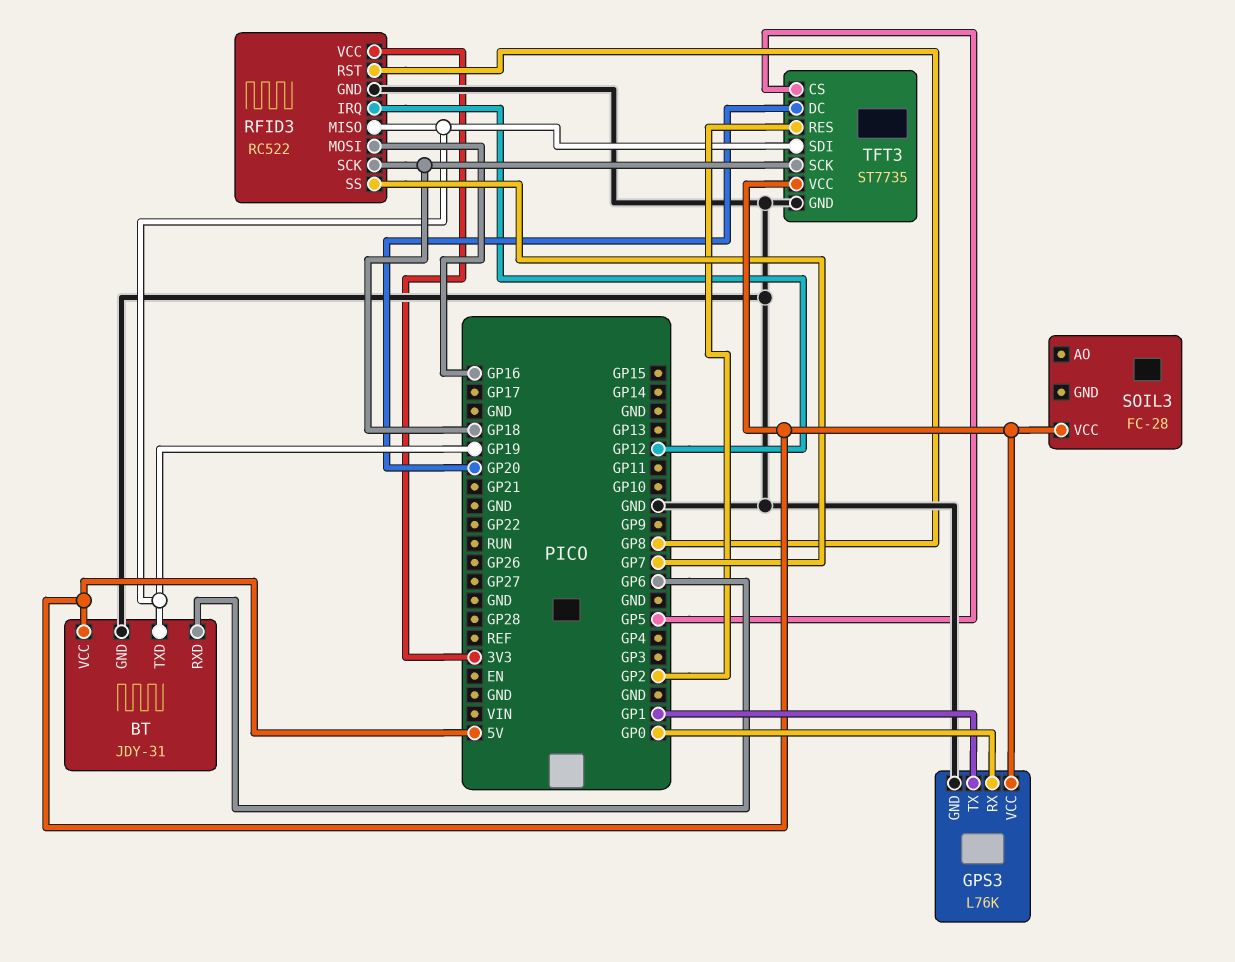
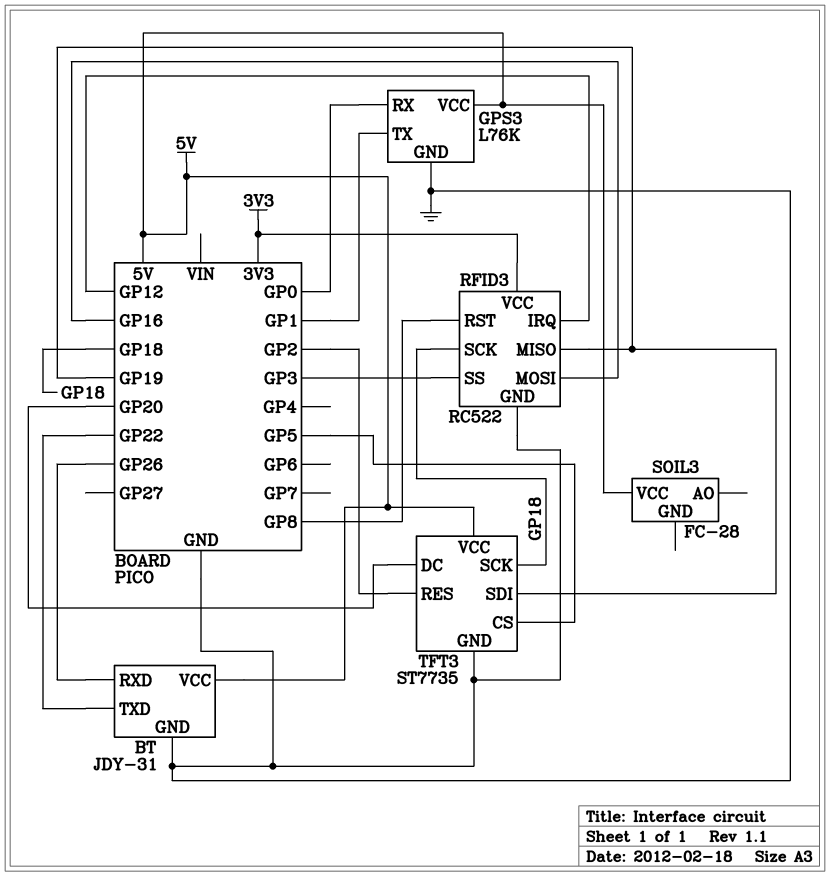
BT pin RXD: GP6 -> GP26
BT pin TXD: GP19 -> GP22
RFID3 pin SS: GP7 -> GP3

